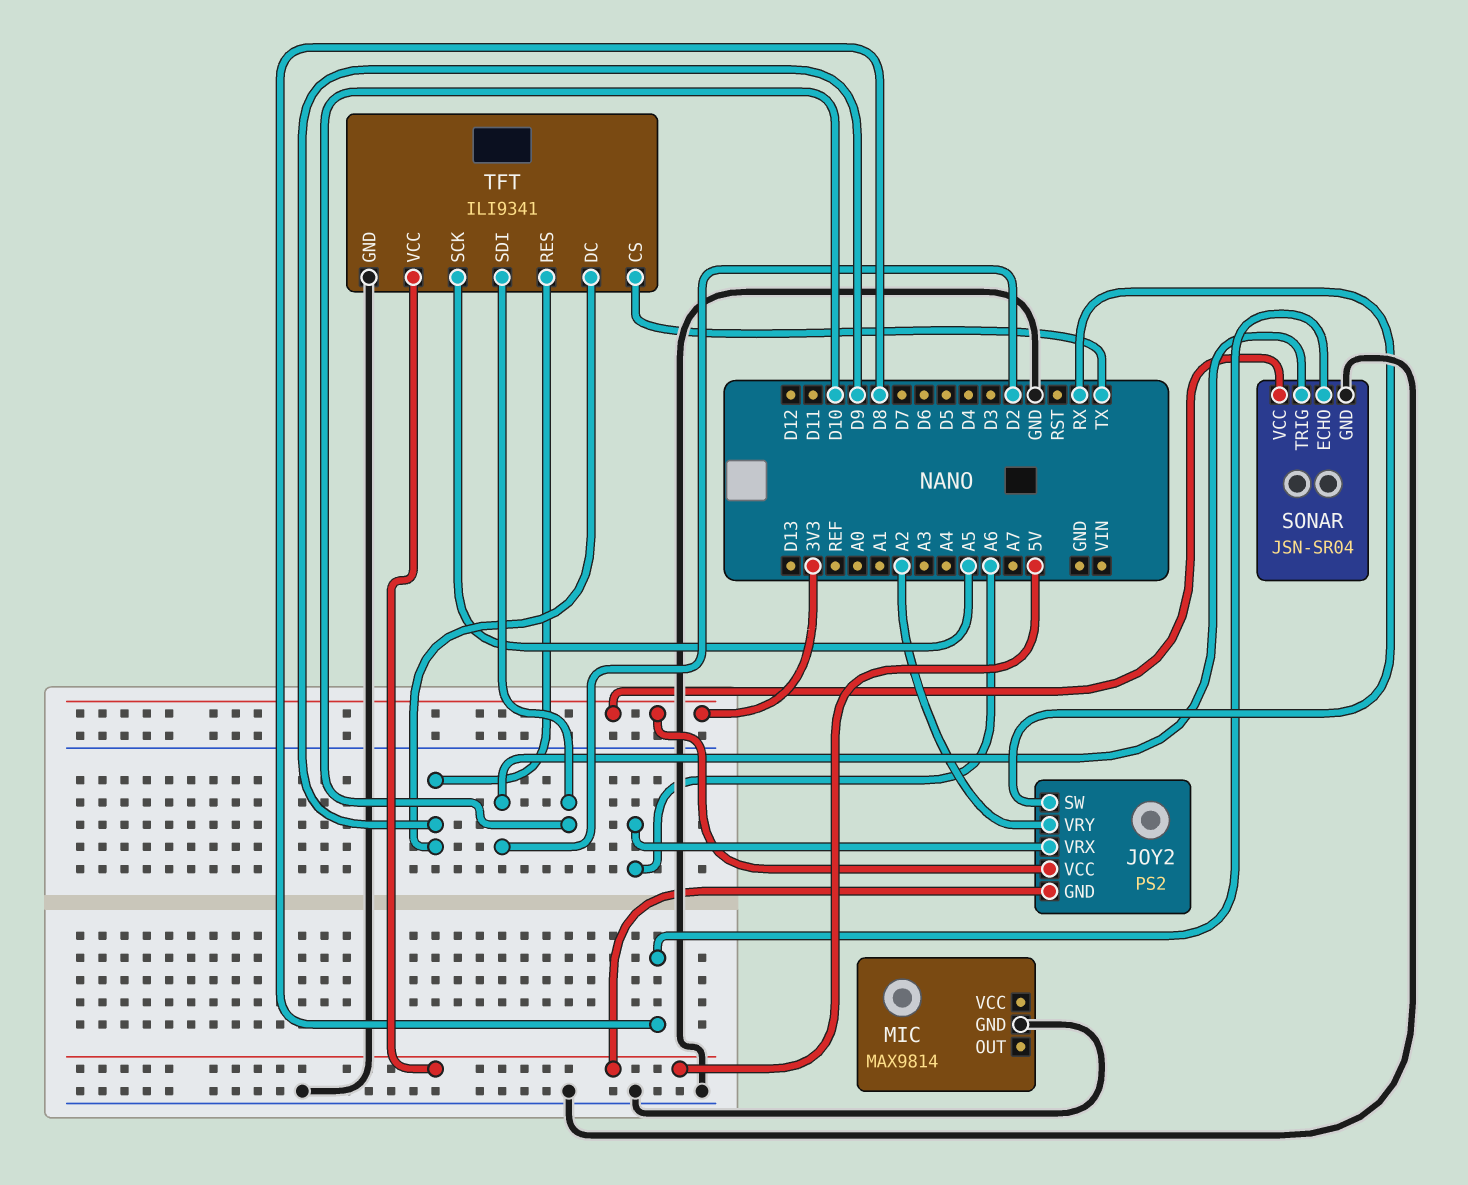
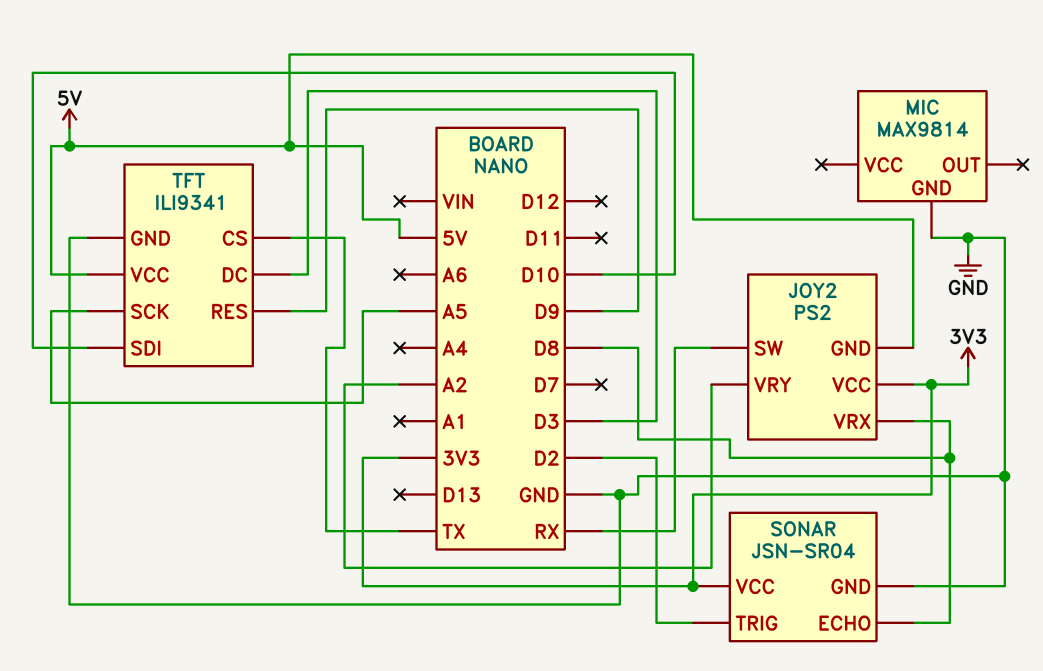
JOY2 pin VRX: A6 -> D8
TFT pin DC: D9 -> D3

